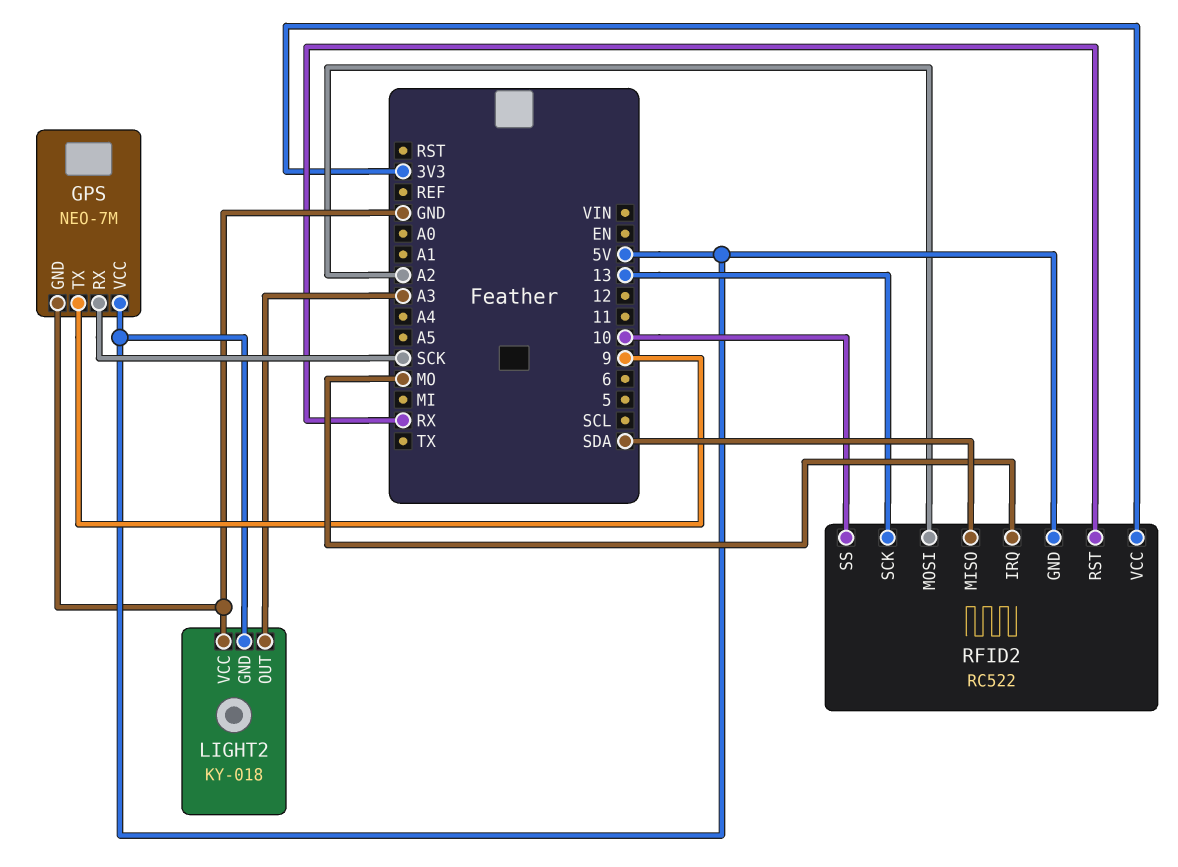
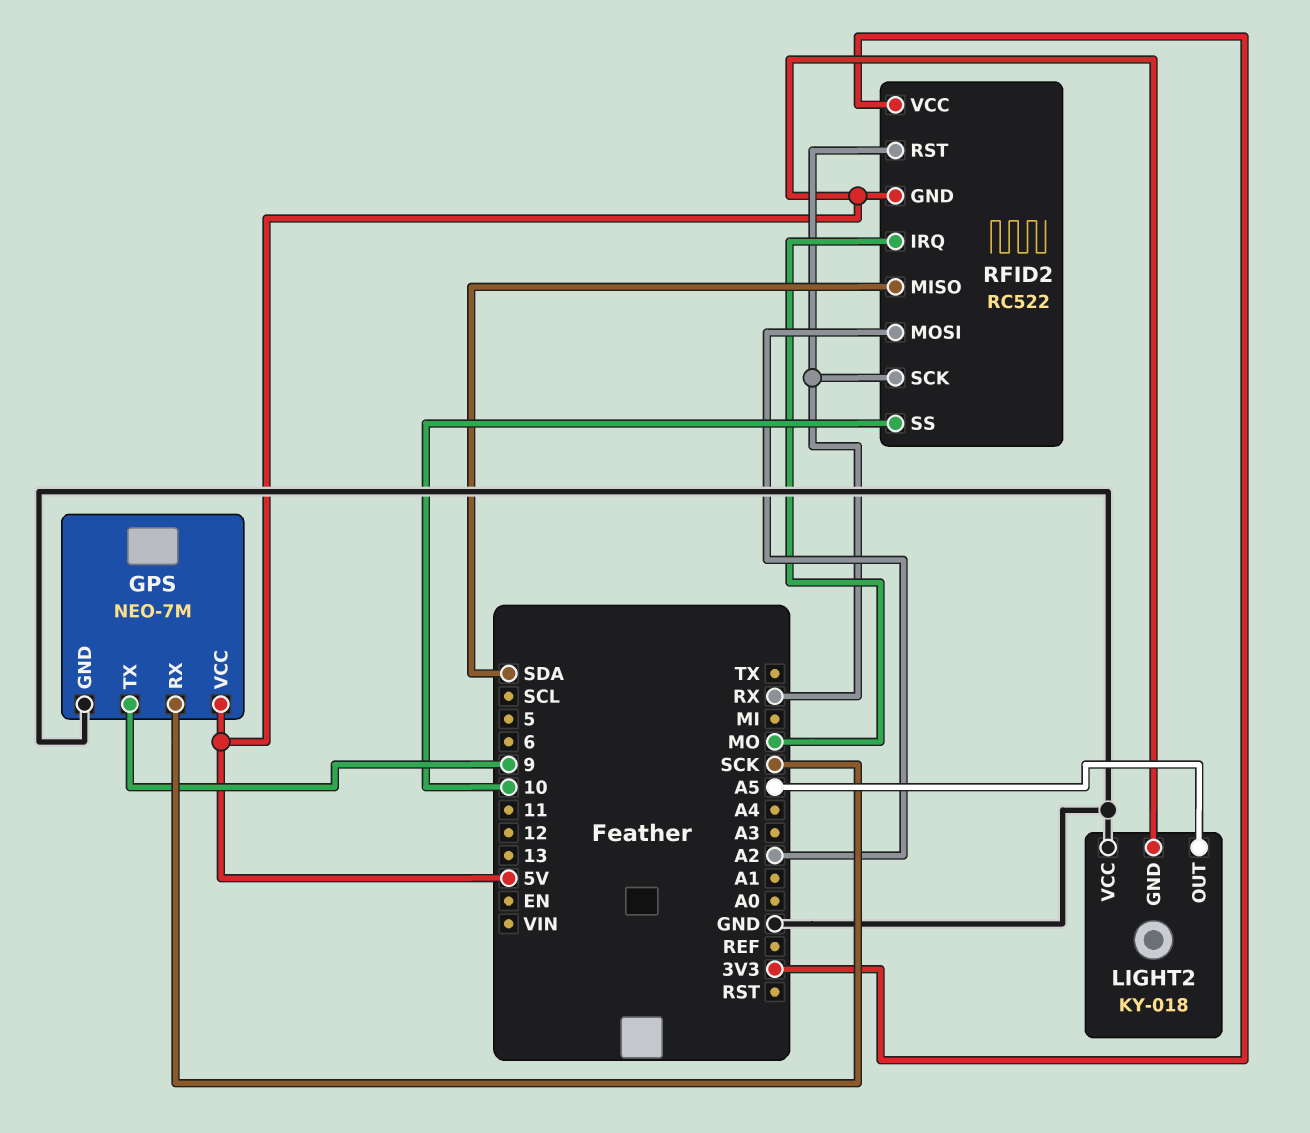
LIGHT2 pin OUT: A3 -> A5
RFID2 pin SCK: 13 -> RX

